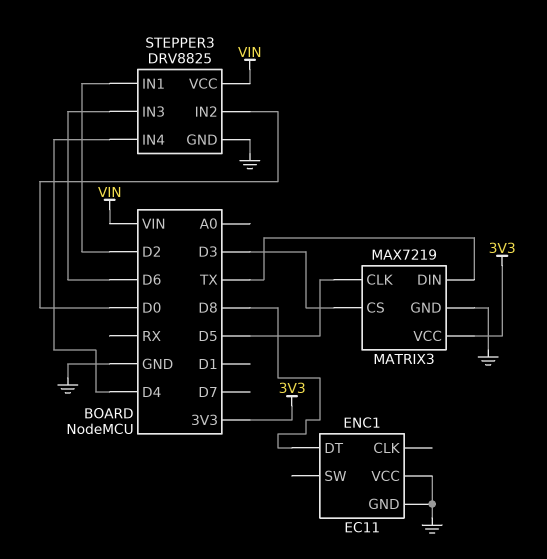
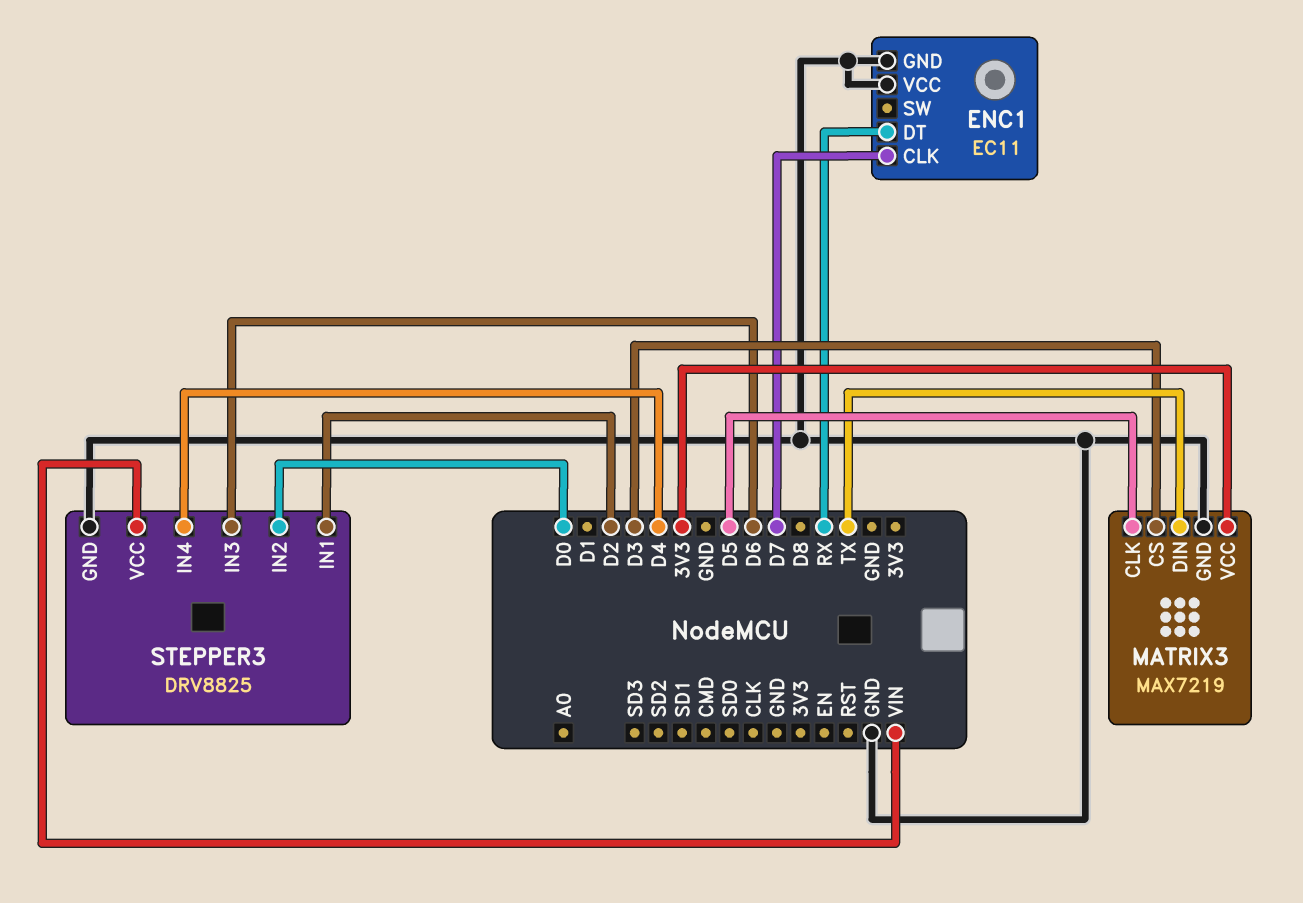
ENC1 pin CLK: none -> D7
ENC1 pin DT: D8 -> RX

